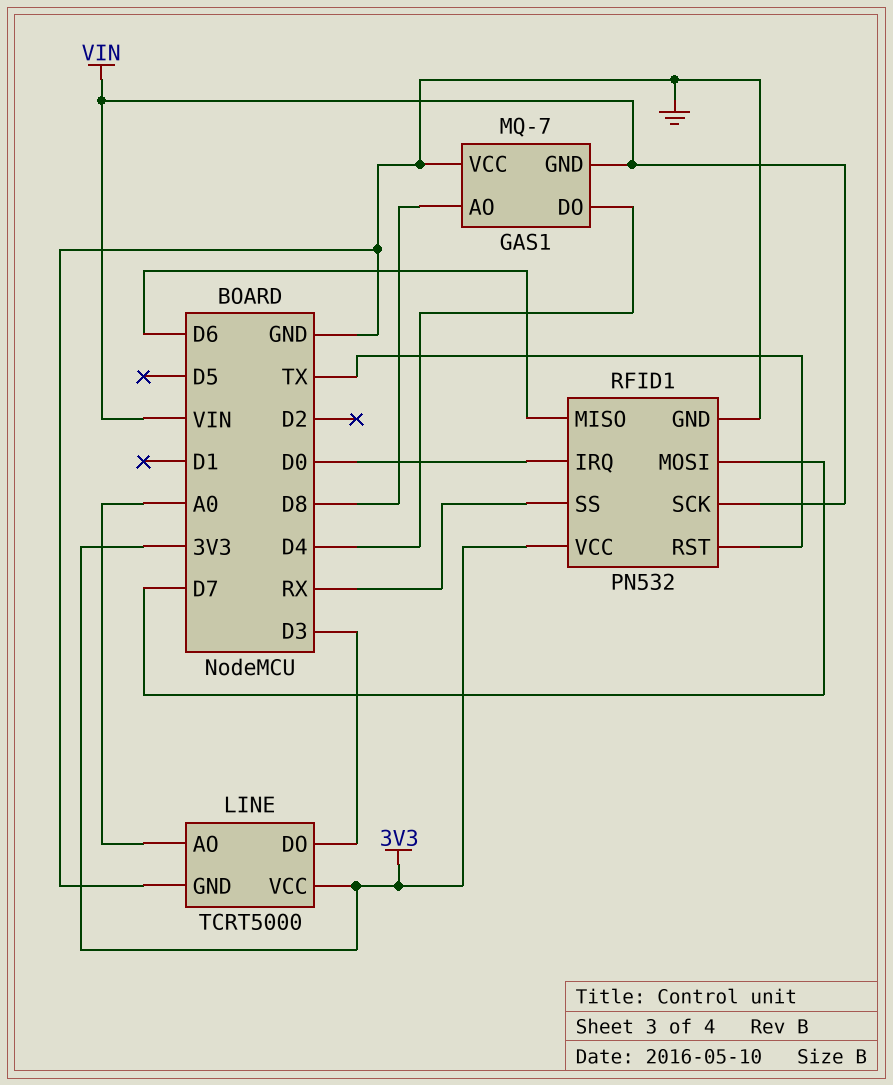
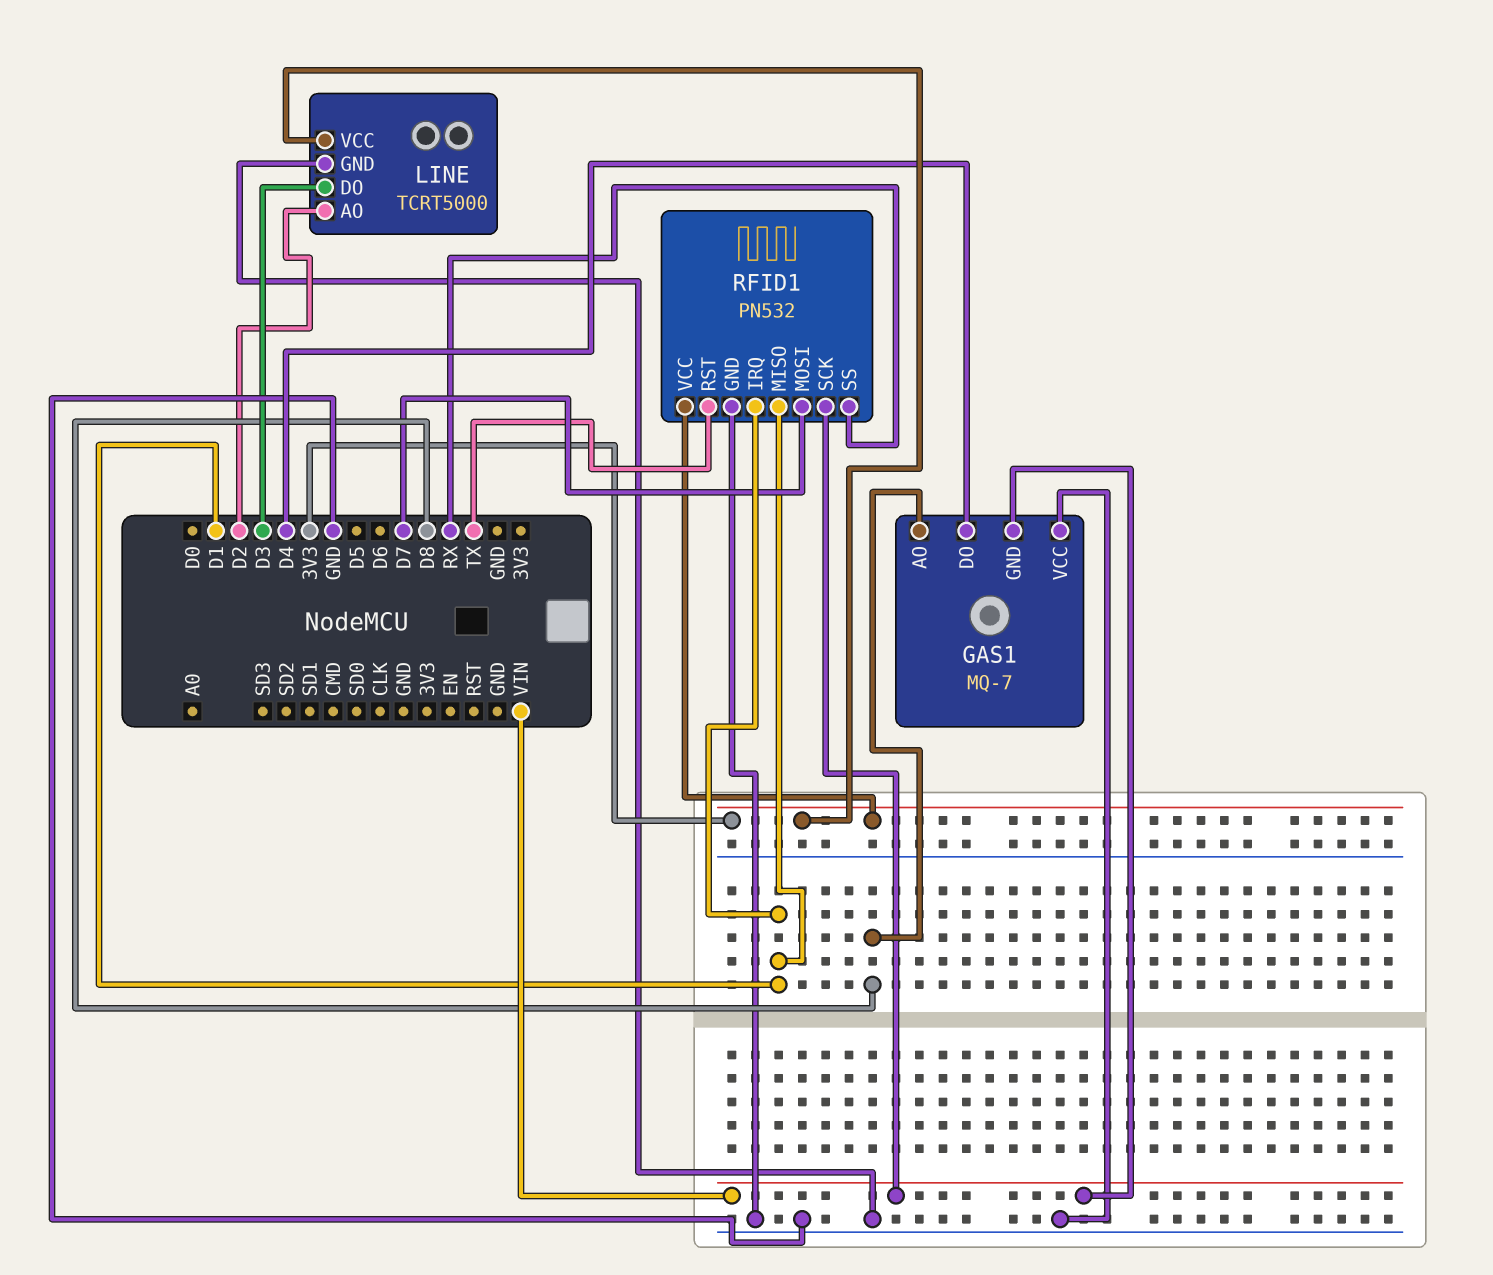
LINE pin AO: A0 -> D2
RFID1 pin IRQ: D0 -> D1
RFID1 pin MISO: D6 -> D1

